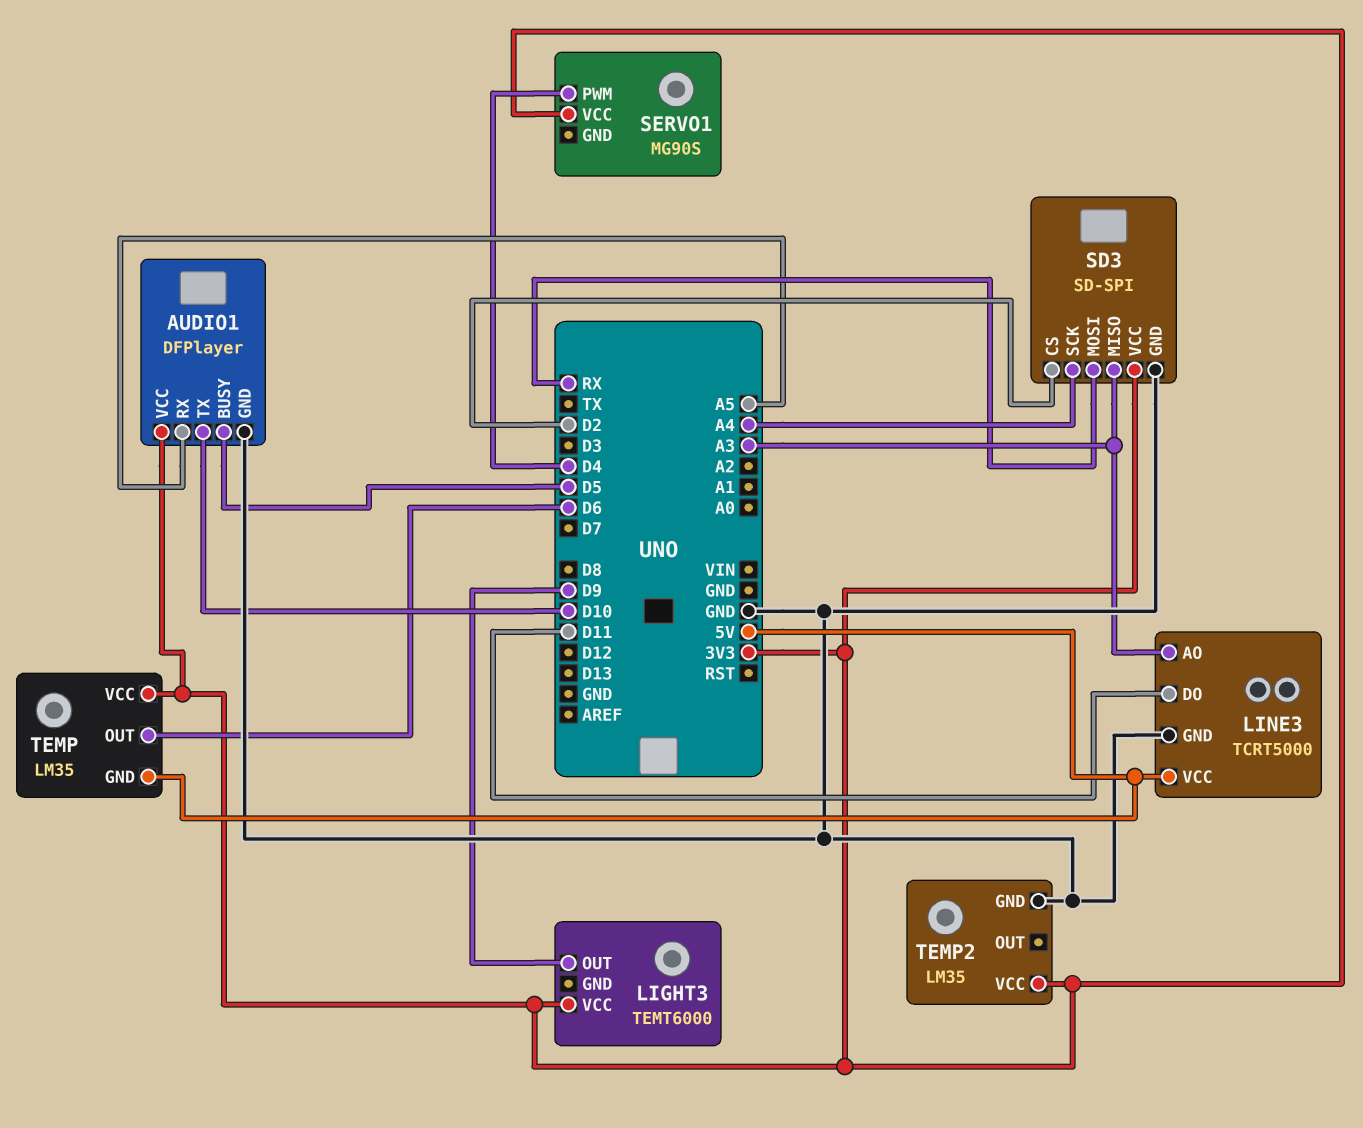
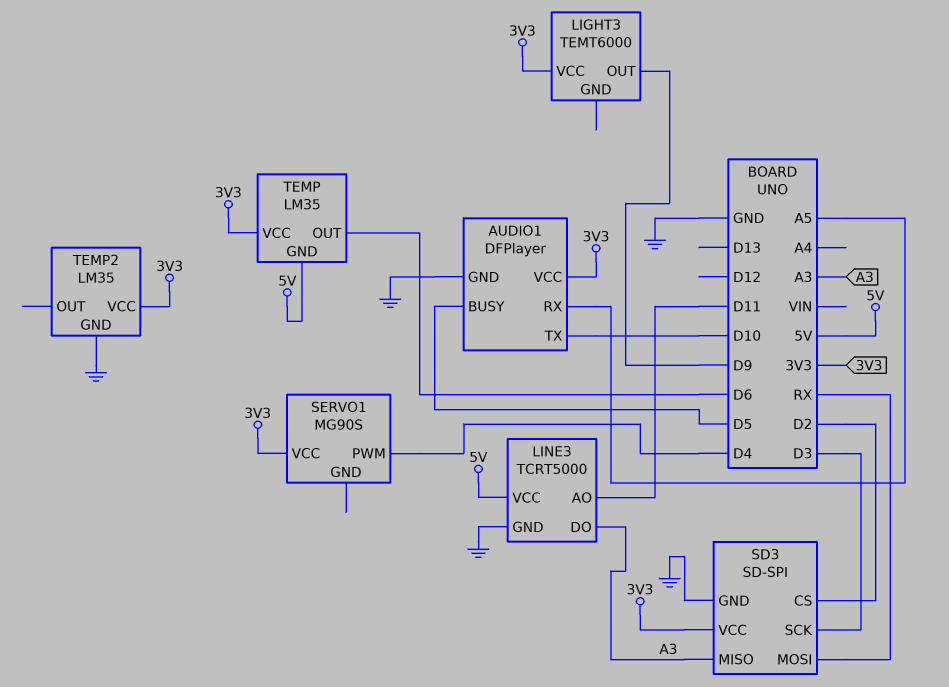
LINE3 pin AO: A3 -> D11
LINE3 pin DO: D11 -> A3
SD3 pin SCK: A4 -> D3

